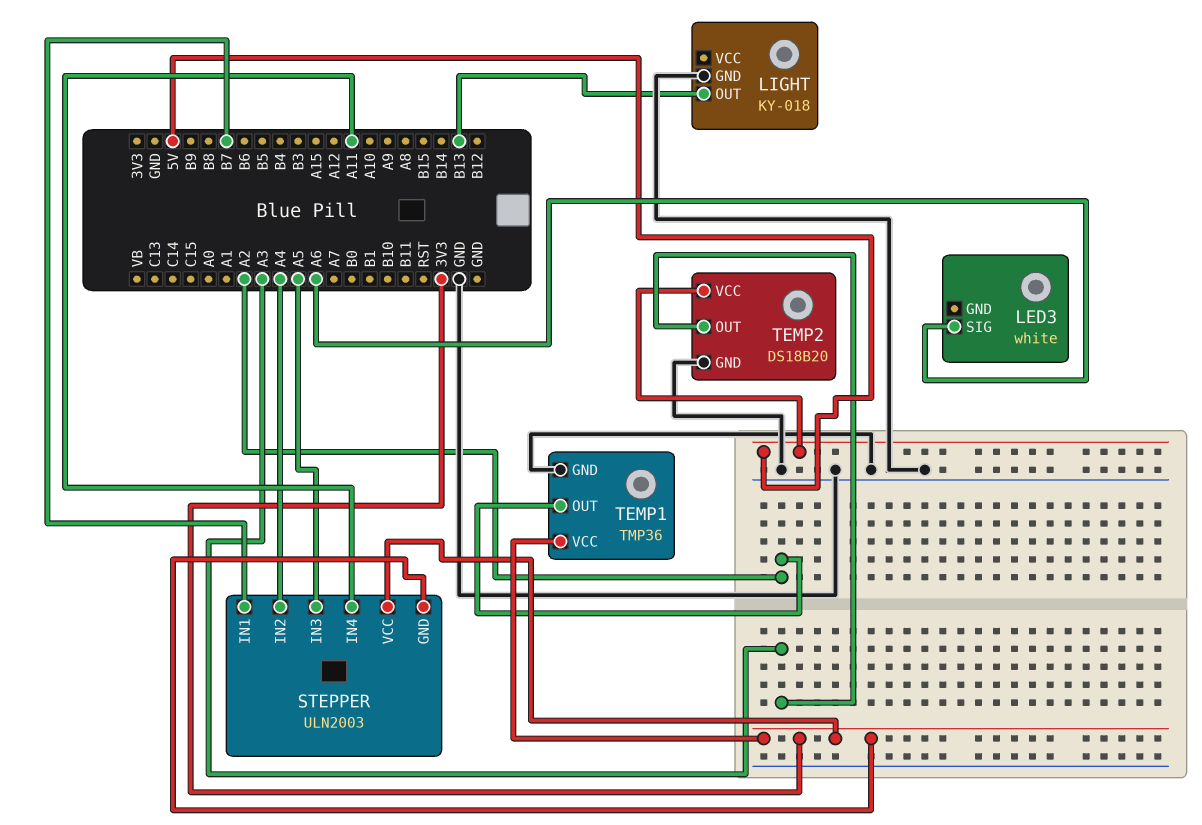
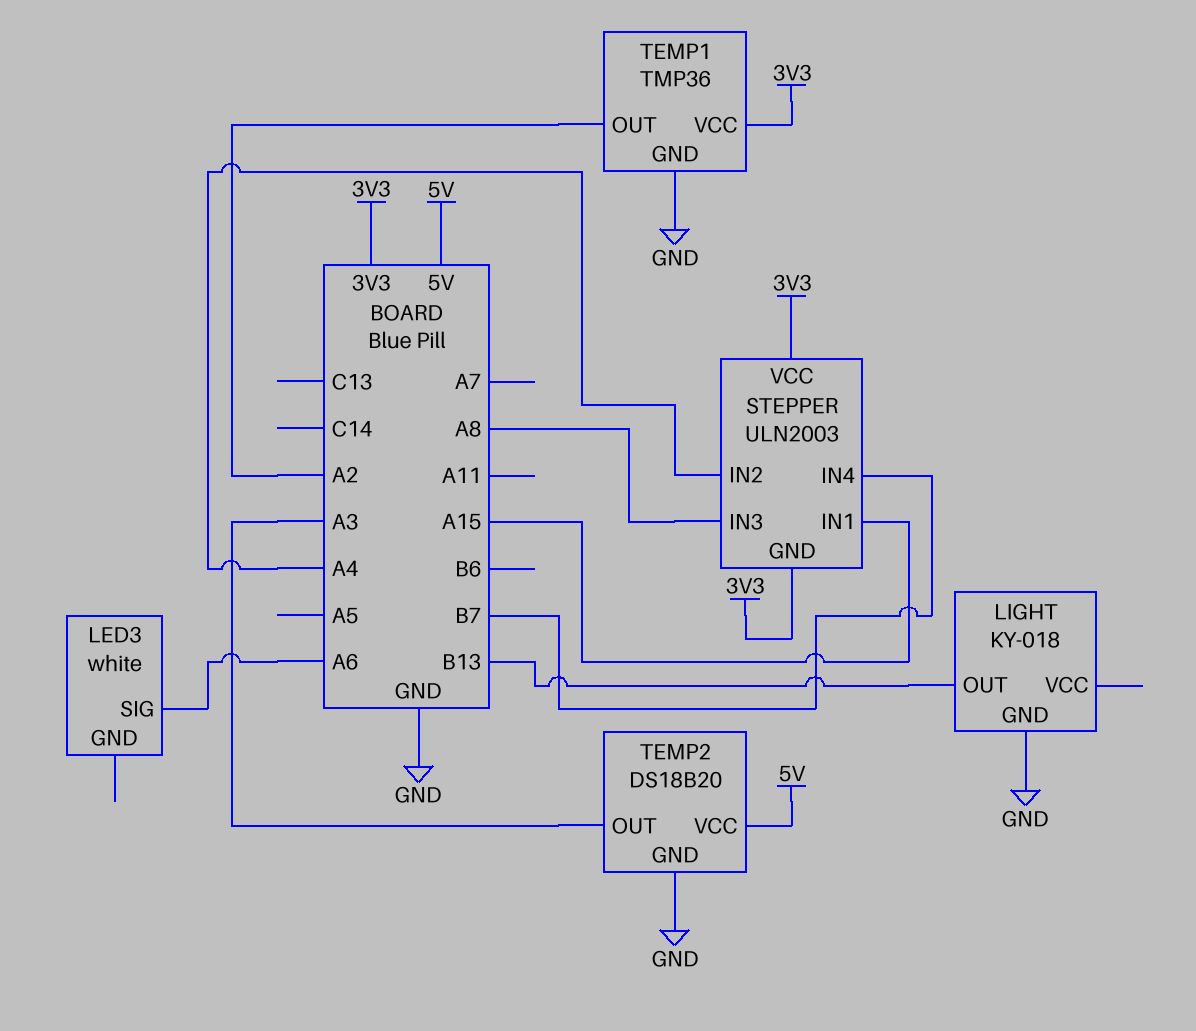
STEPPER pin IN1: B7 -> A15
STEPPER pin IN3: A5 -> A8
STEPPER pin IN4: A11 -> B7

